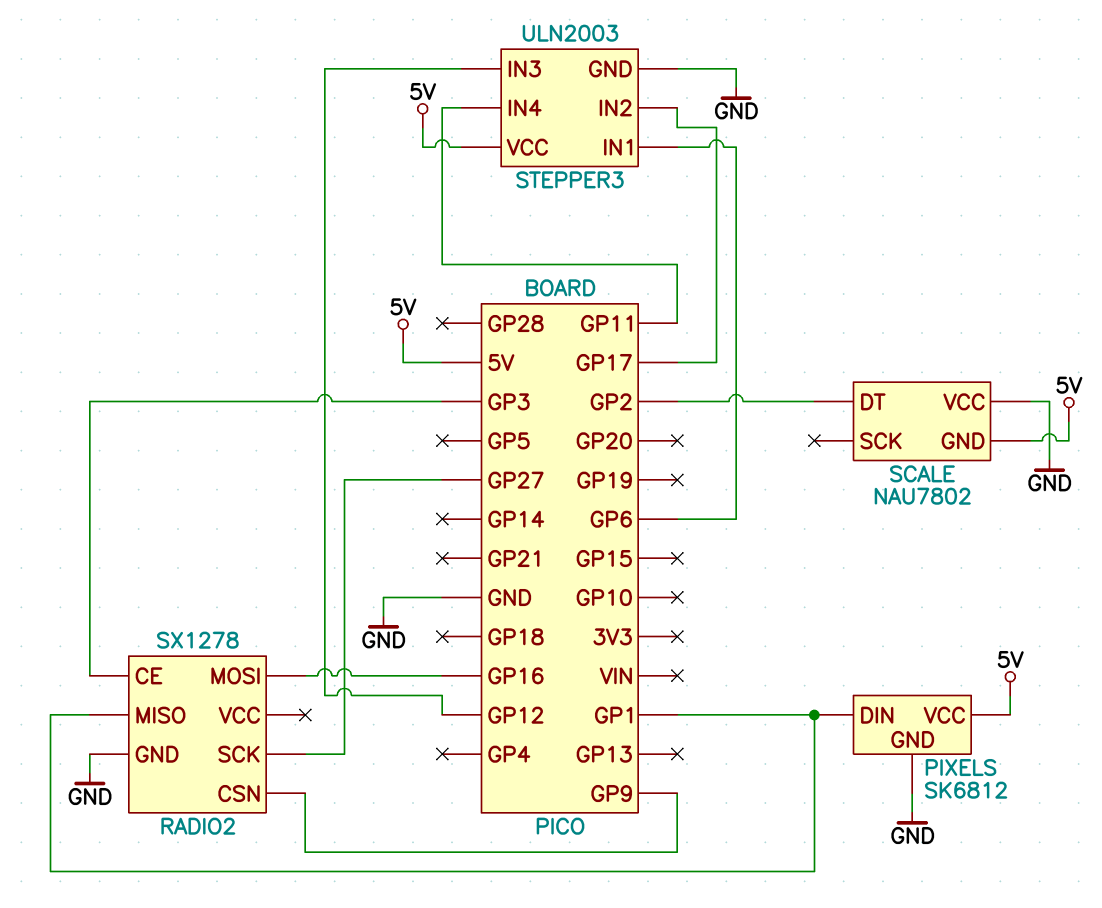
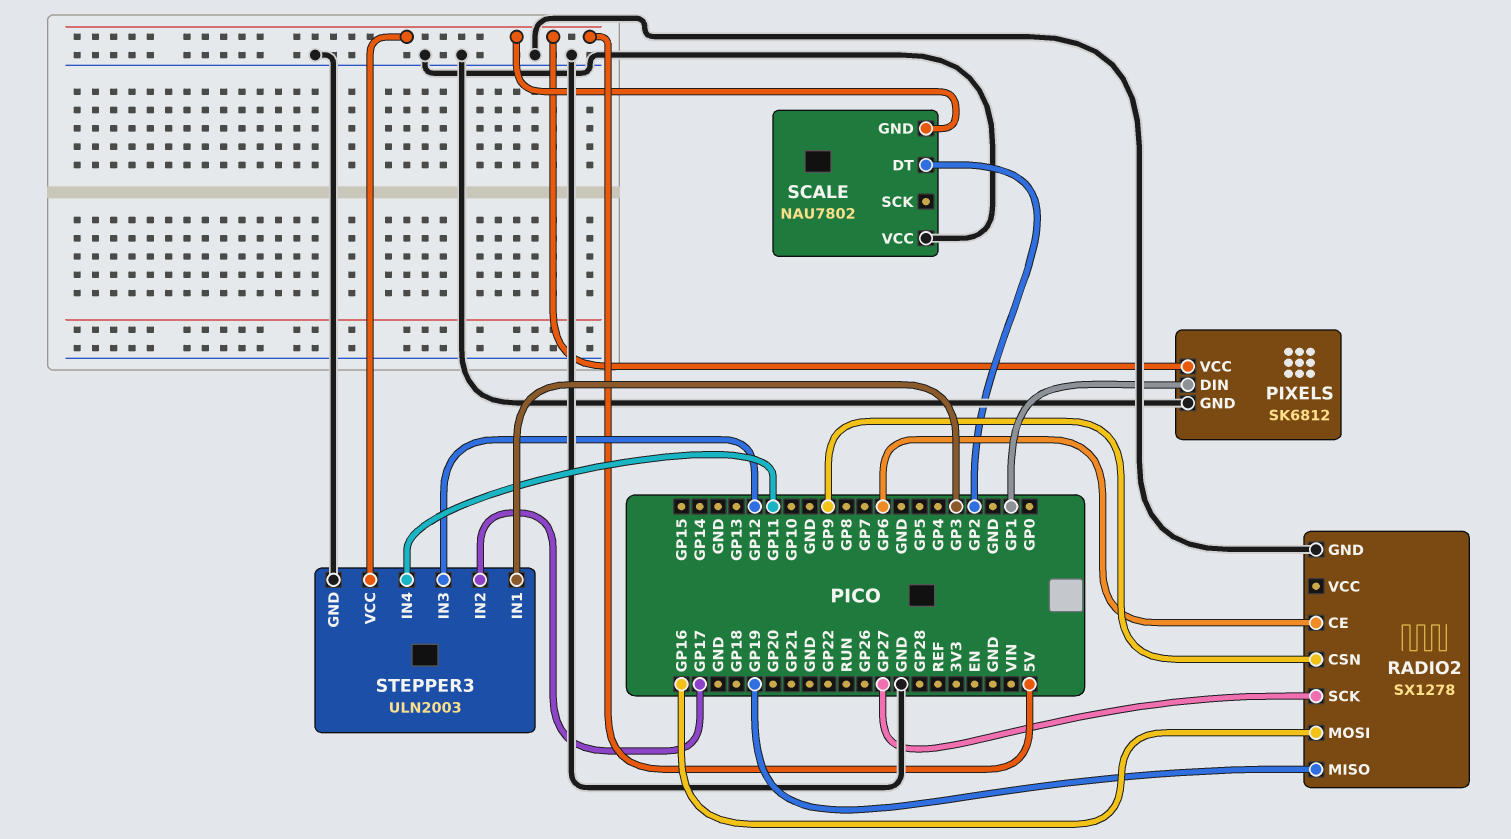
RADIO2 pin CE: GP3 -> GP6
RADIO2 pin MISO: GP1 -> GP19
STEPPER3 pin IN1: GP6 -> GP3

